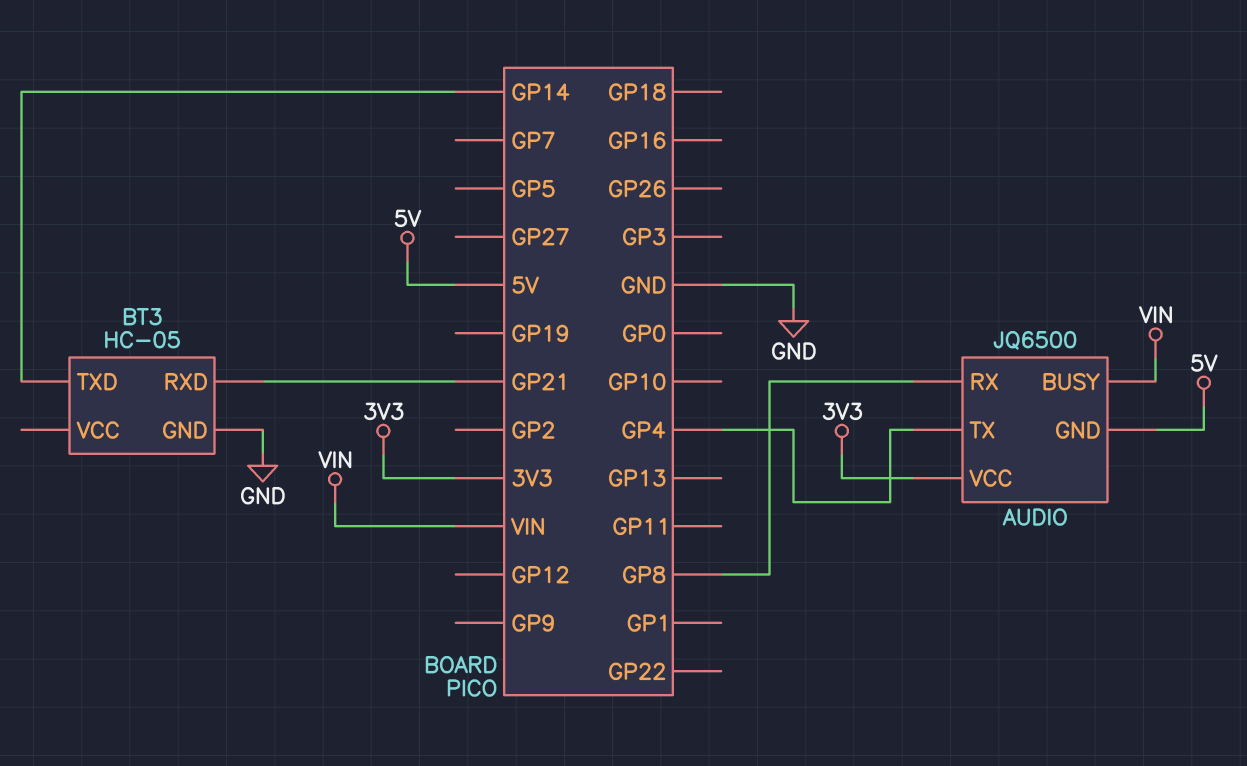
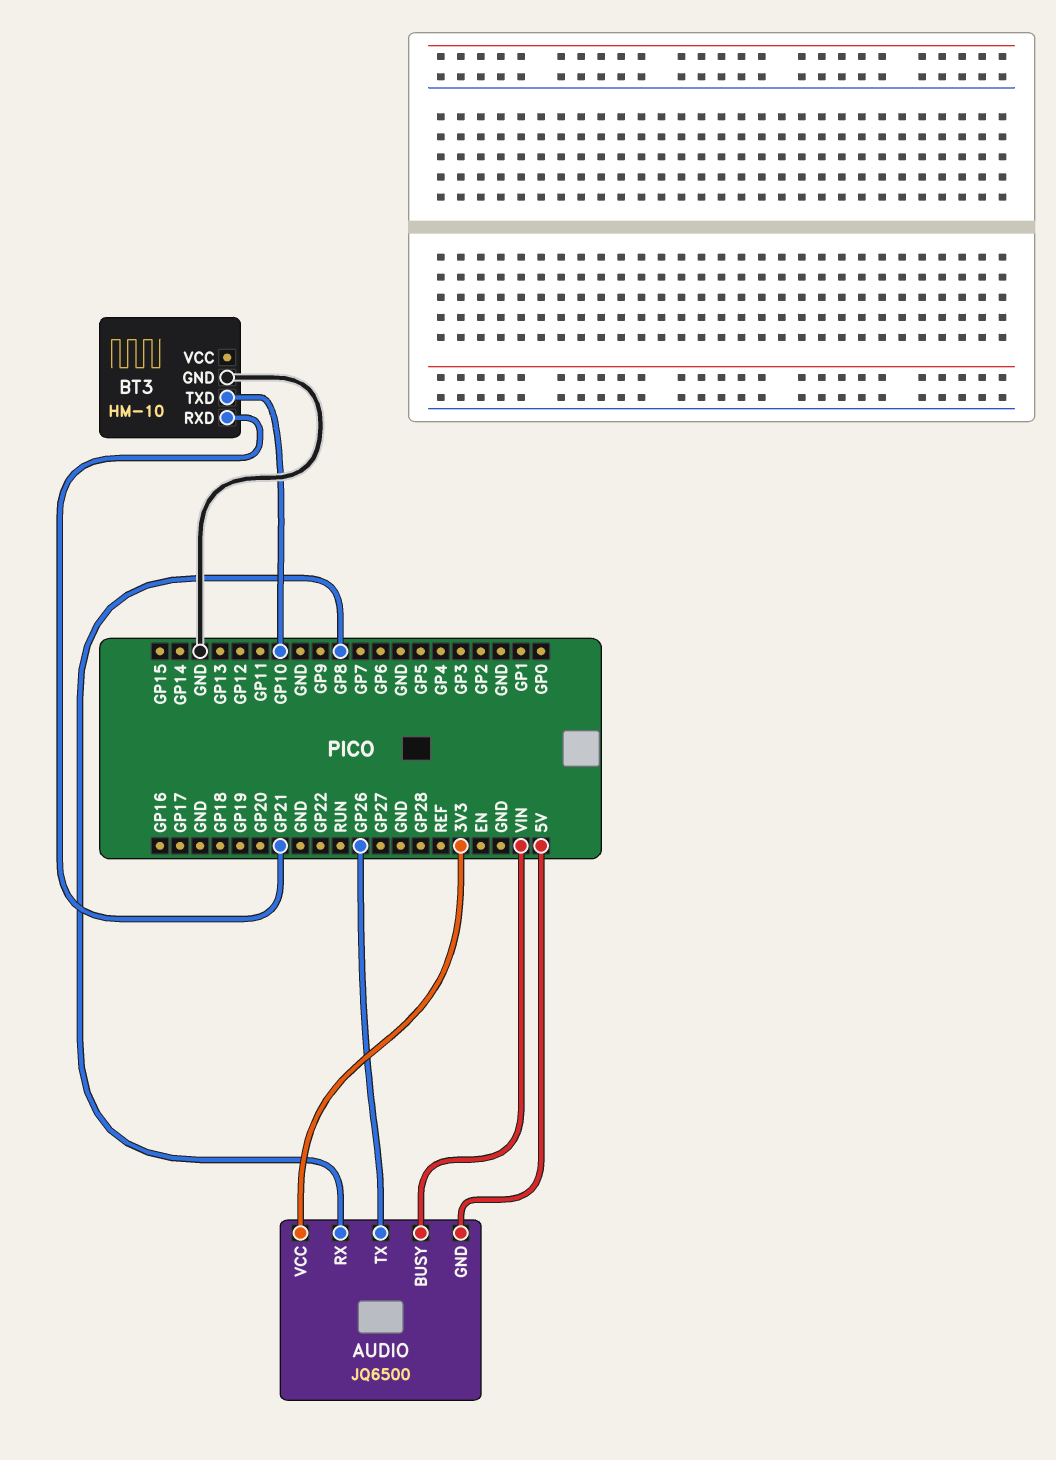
AUDIO pin TX: GP4 -> GP26
BT3: HC-05 -> HM-10
BT3 pin TXD: GP14 -> GP10

